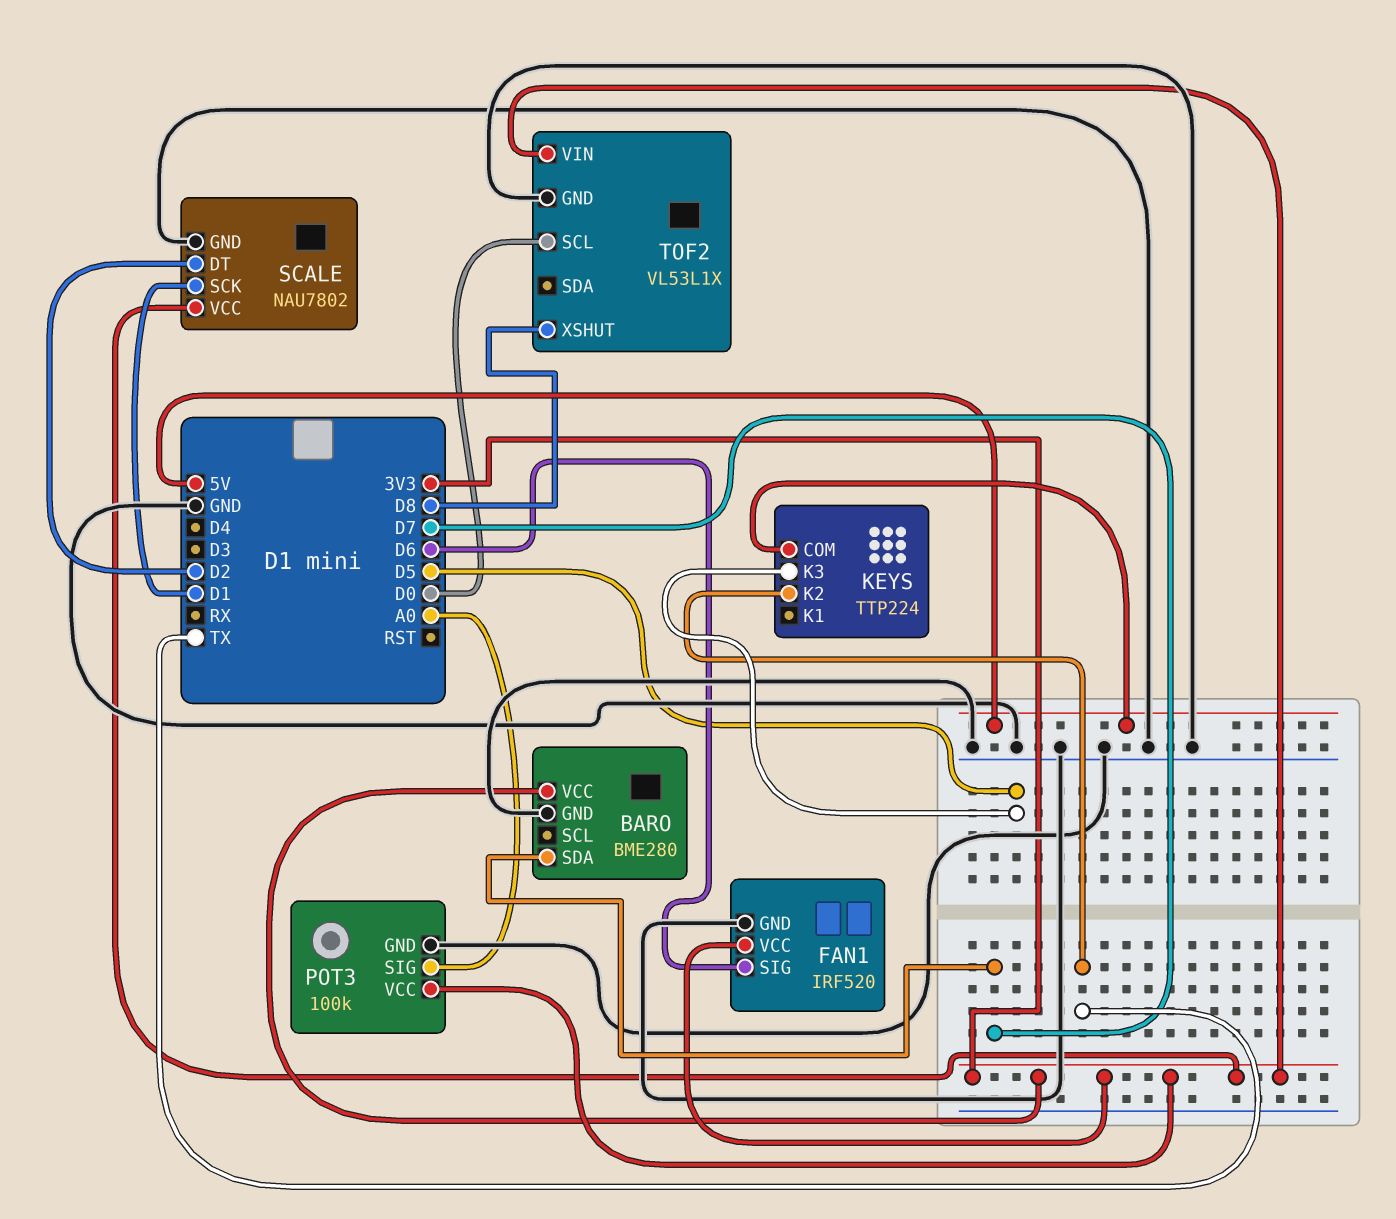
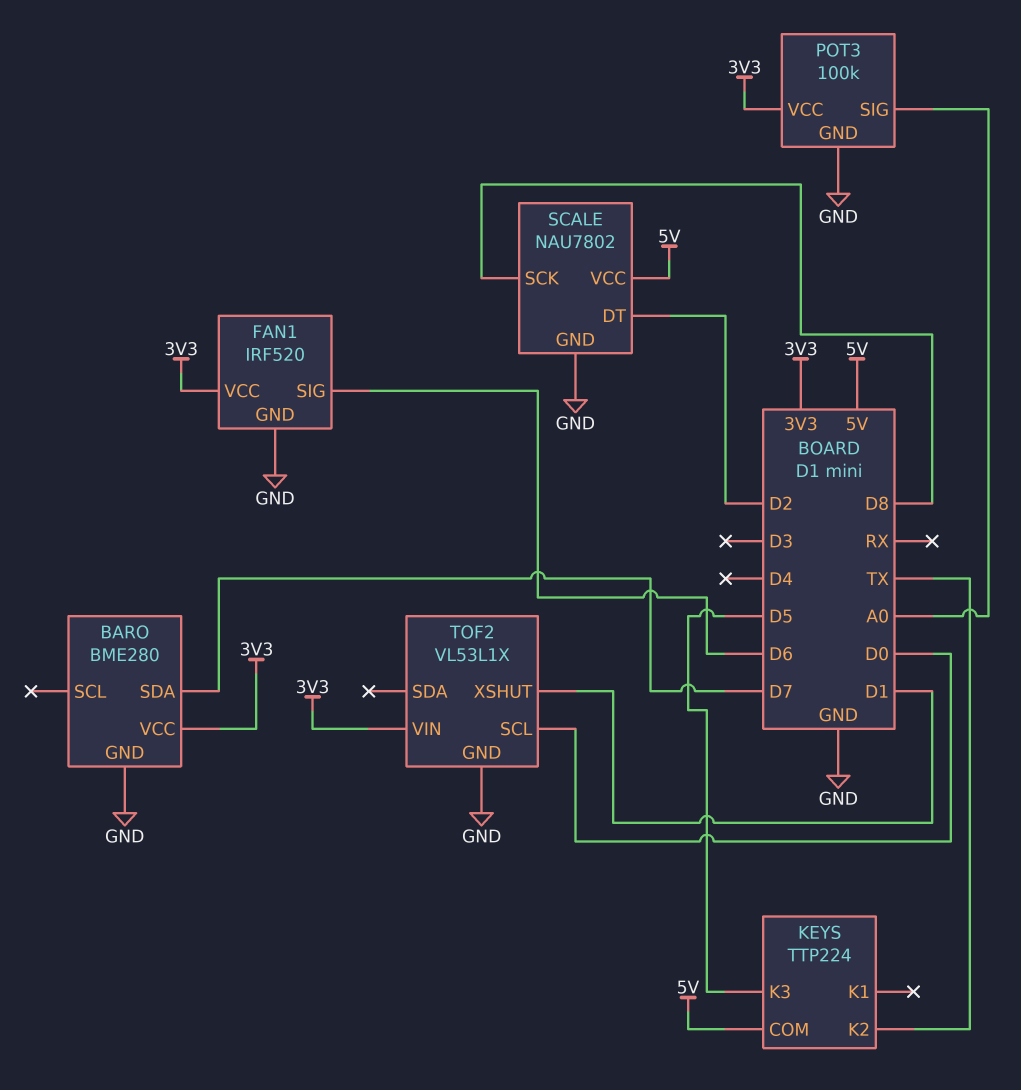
SCALE pin SCK: D1 -> D8
SCALE pin VCC: 3V3 -> 5V
TOF2 pin XSHUT: D8 -> D1

